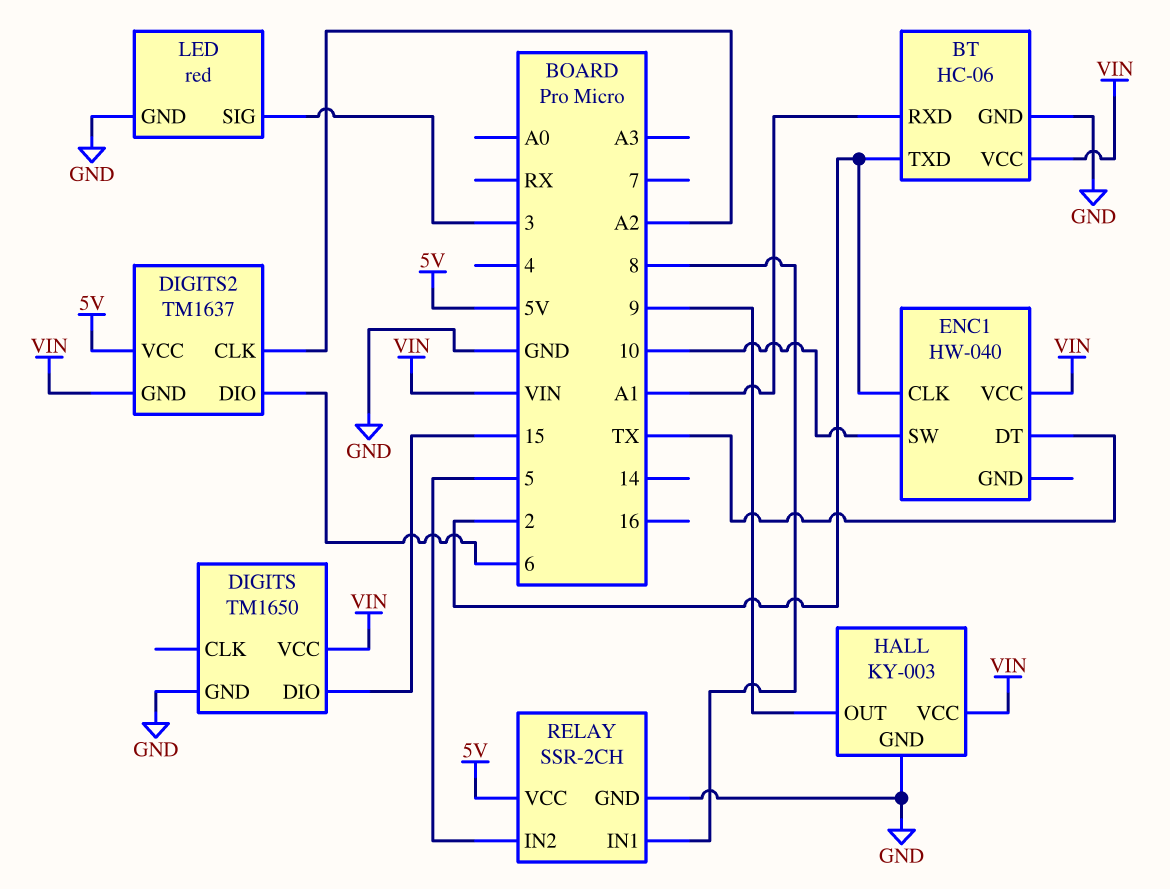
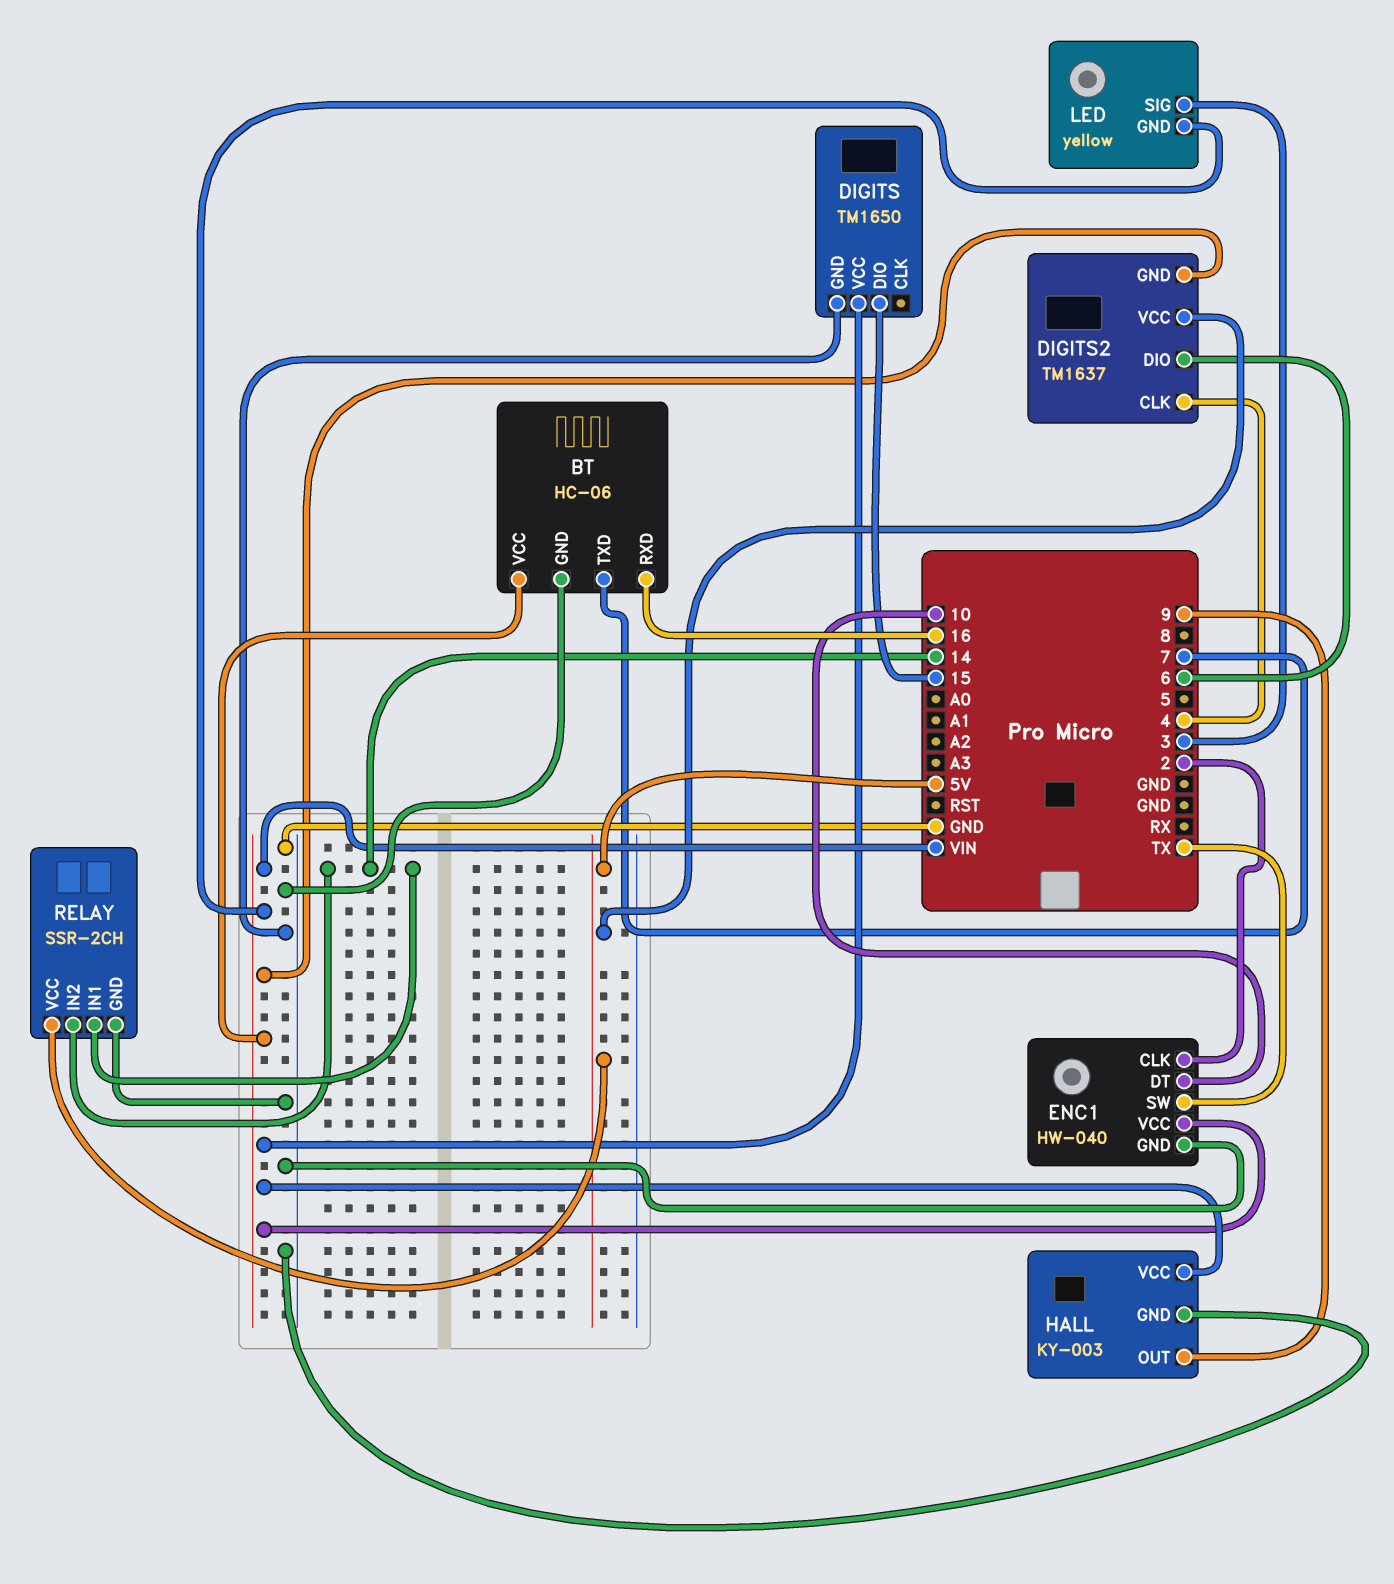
BT pin RXD: A1 -> 16
BT pin TXD: 2 -> 7
DIGITS2 pin CLK: A2 -> 4
ENC1 pin DT: TX -> 10
ENC1 pin GND: none -> GND
ENC1 pin SW: 10 -> TX
LED: red -> yellow
LED pin GND: GND -> VIN
RELAY pin IN1: 8 -> 14
RELAY pin IN2: 5 -> 14

